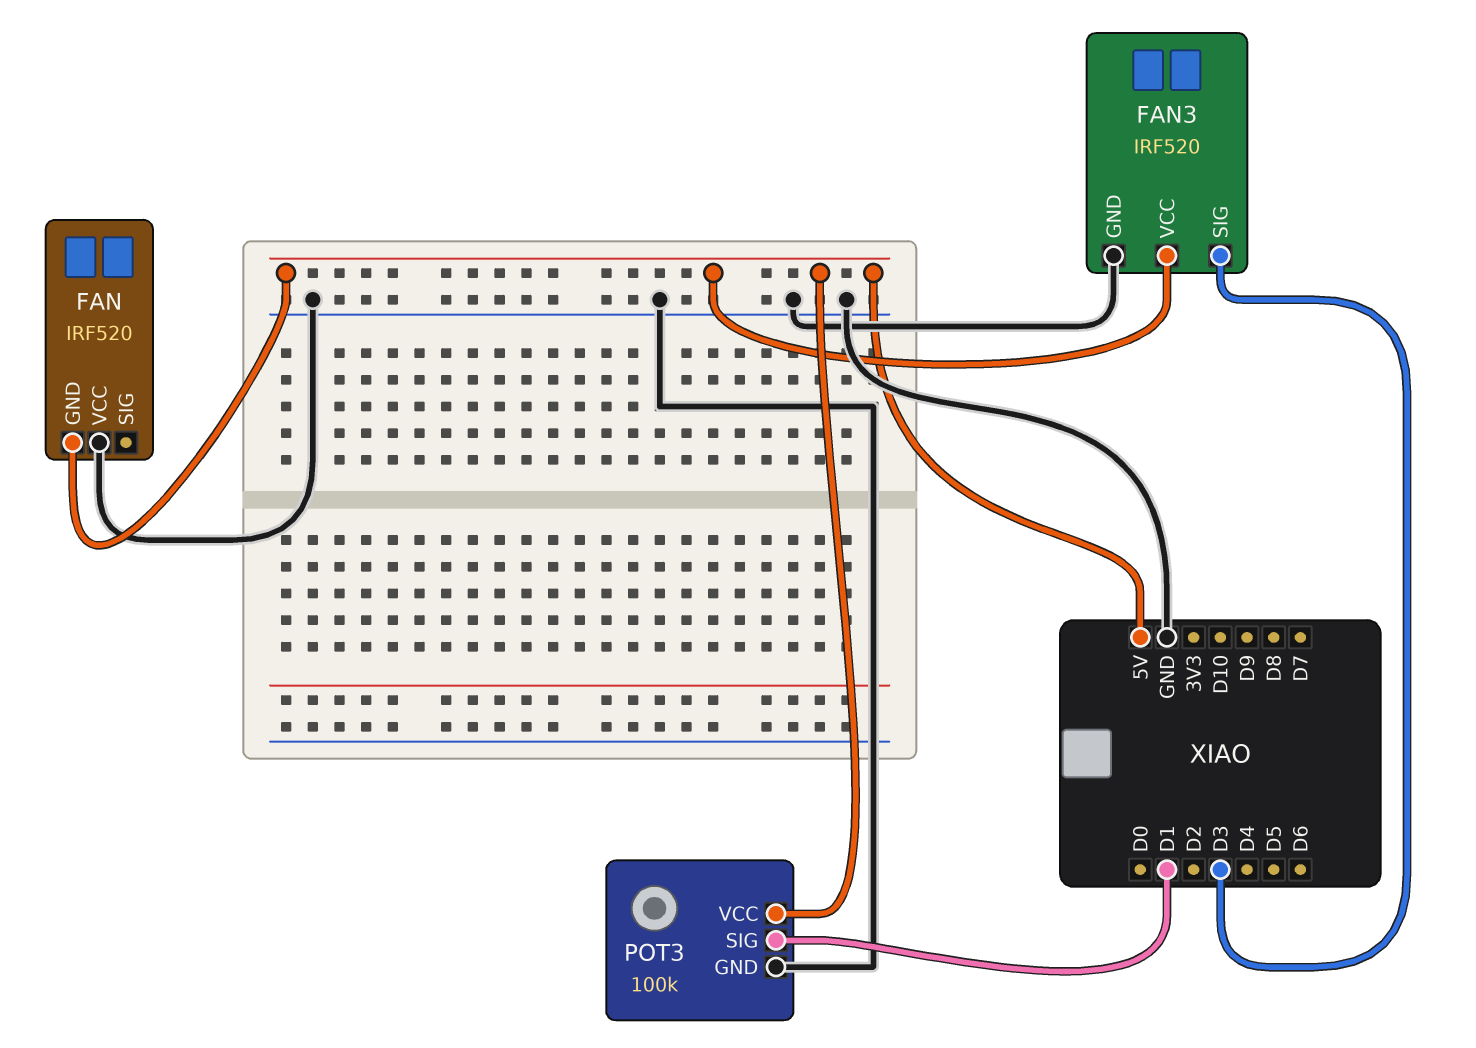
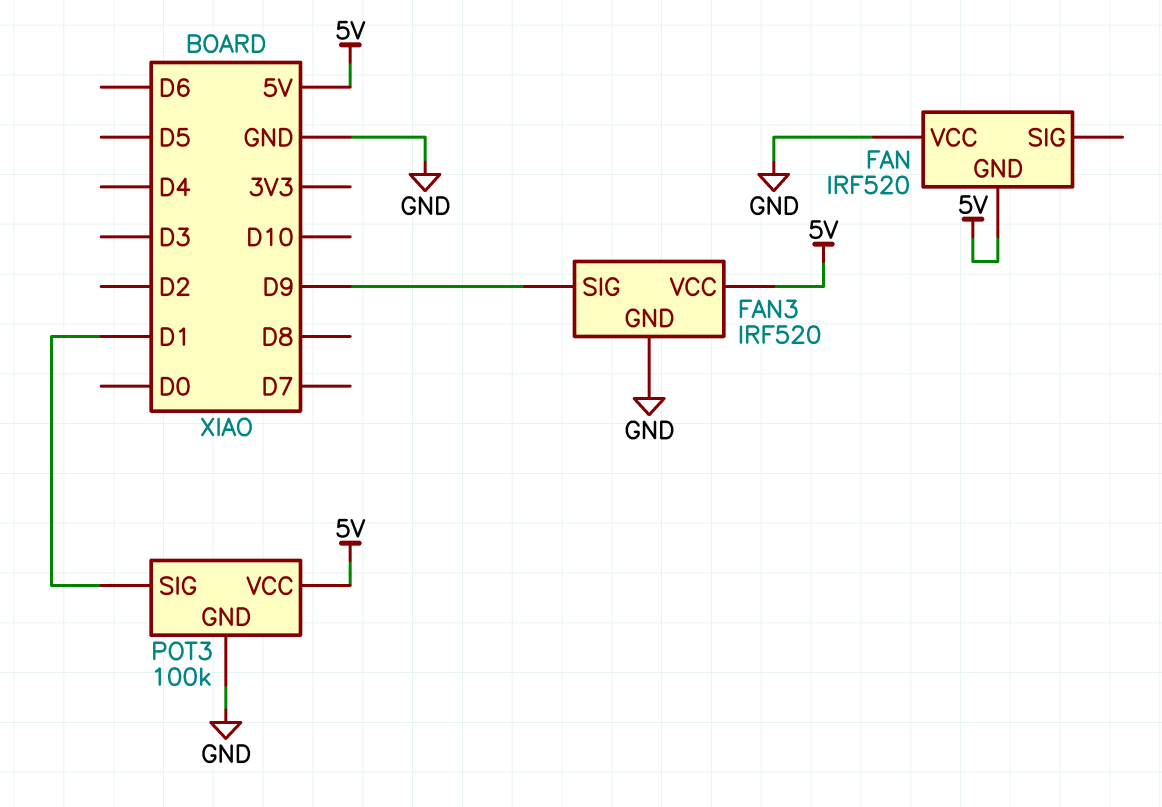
FAN3 pin SIG: D3 -> D9

